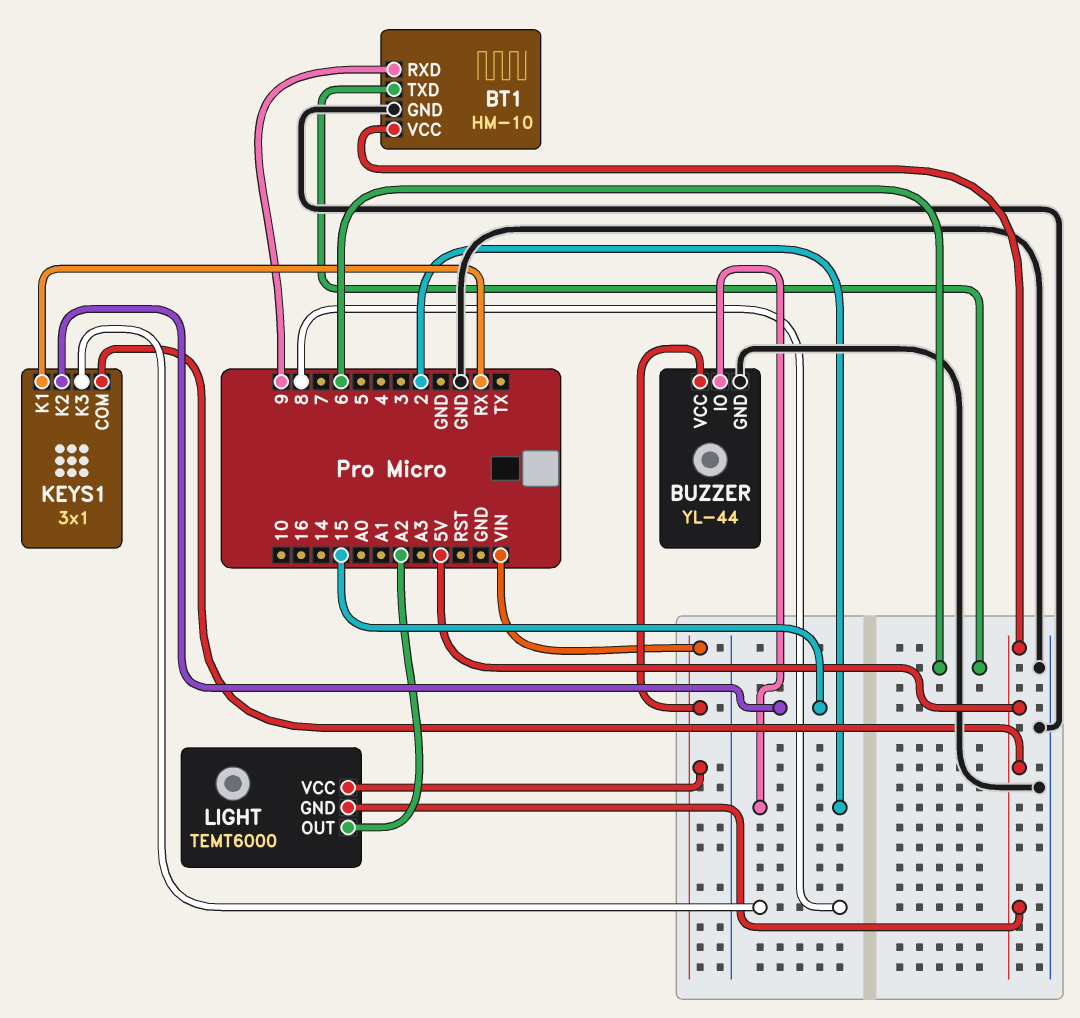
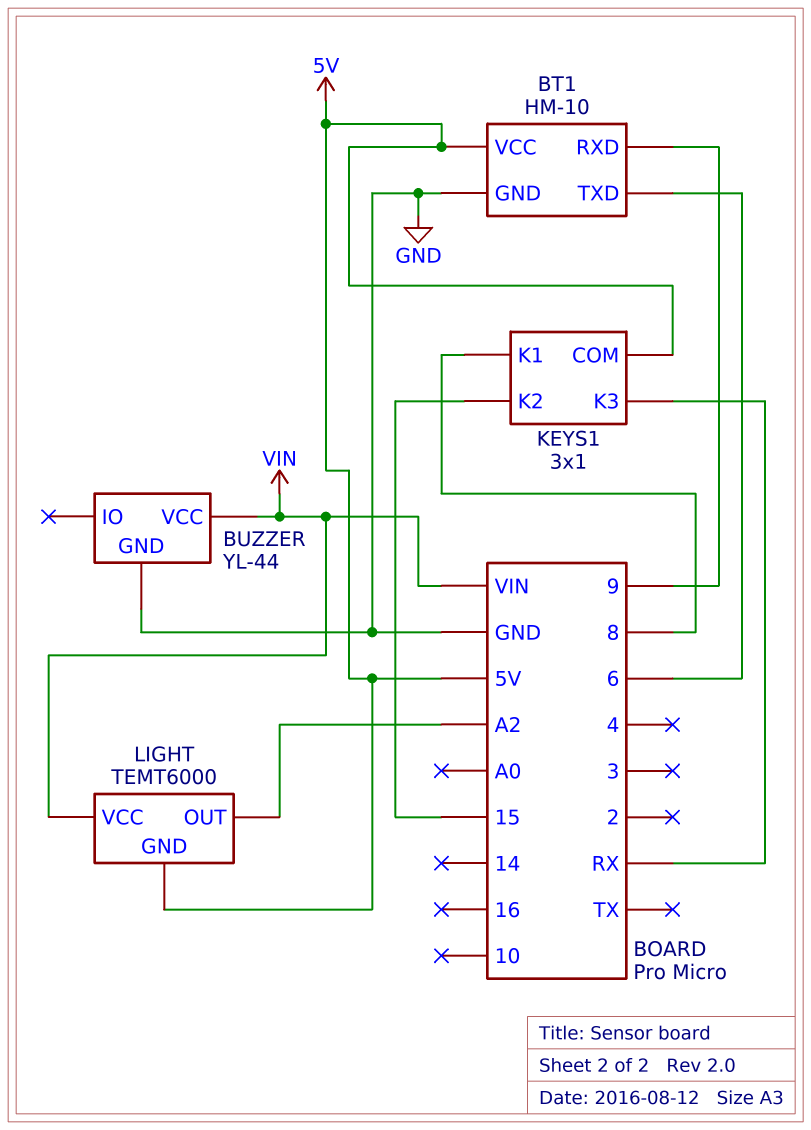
BUZZER pin IO: 2 -> none
KEYS1 pin K1: RX -> 8
KEYS1 pin K3: 8 -> RX

